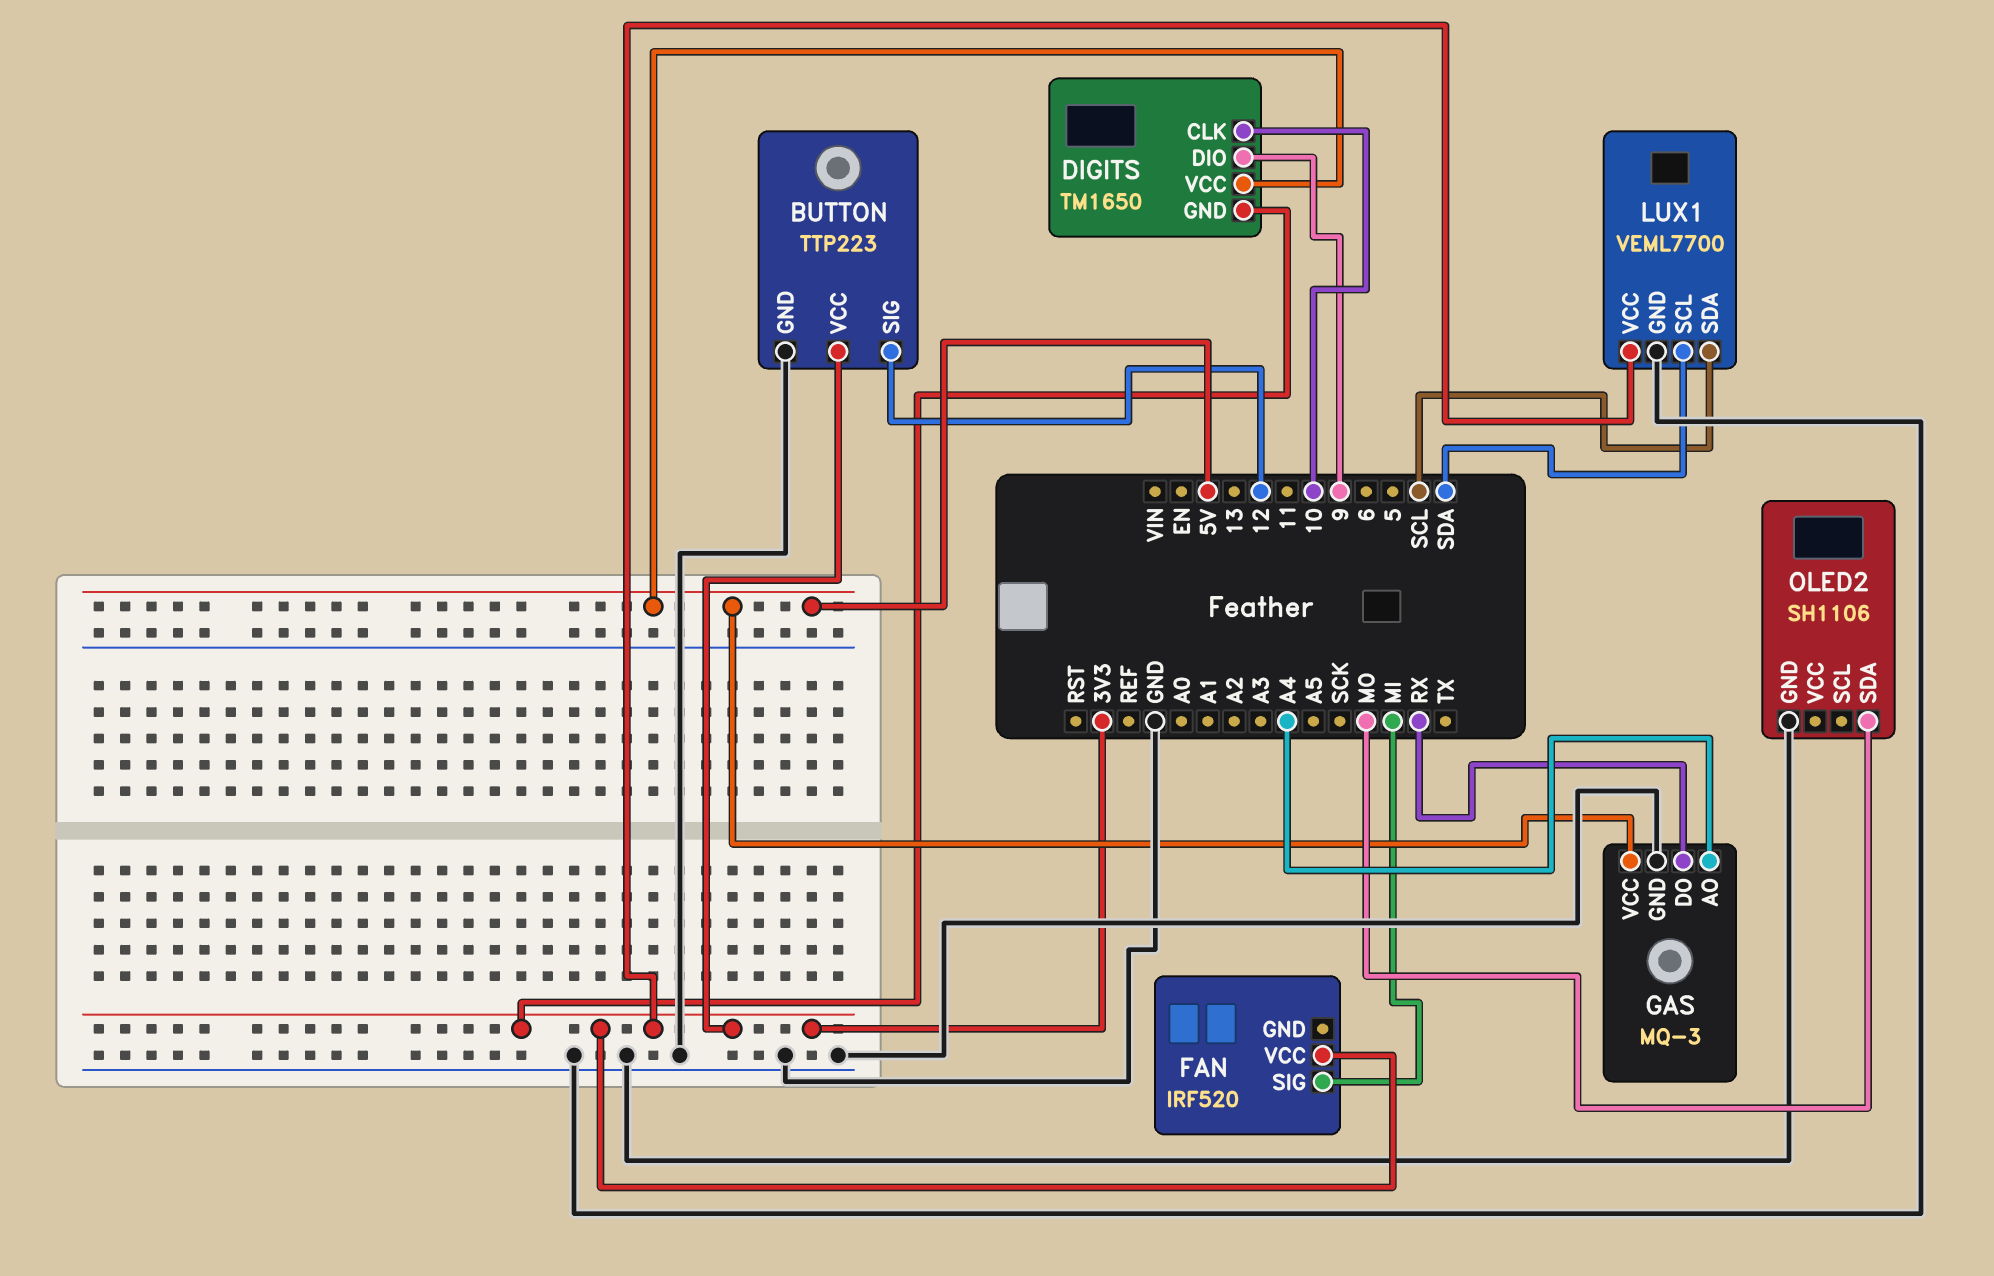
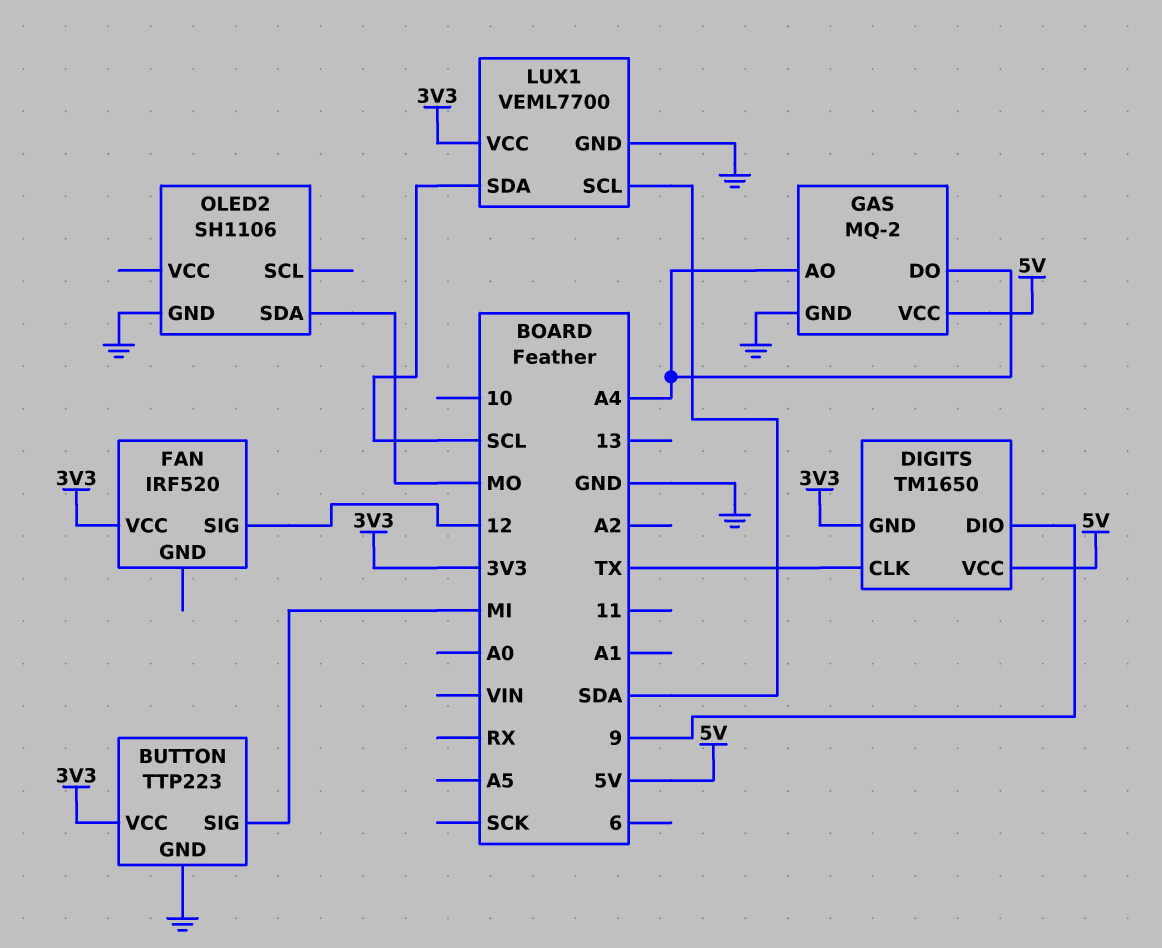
BUTTON pin SIG: 12 -> MI
DIGITS pin CLK: 10 -> TX
FAN pin SIG: MI -> 12
GAS: MQ-3 -> MQ-2
GAS pin DO: RX -> A4

